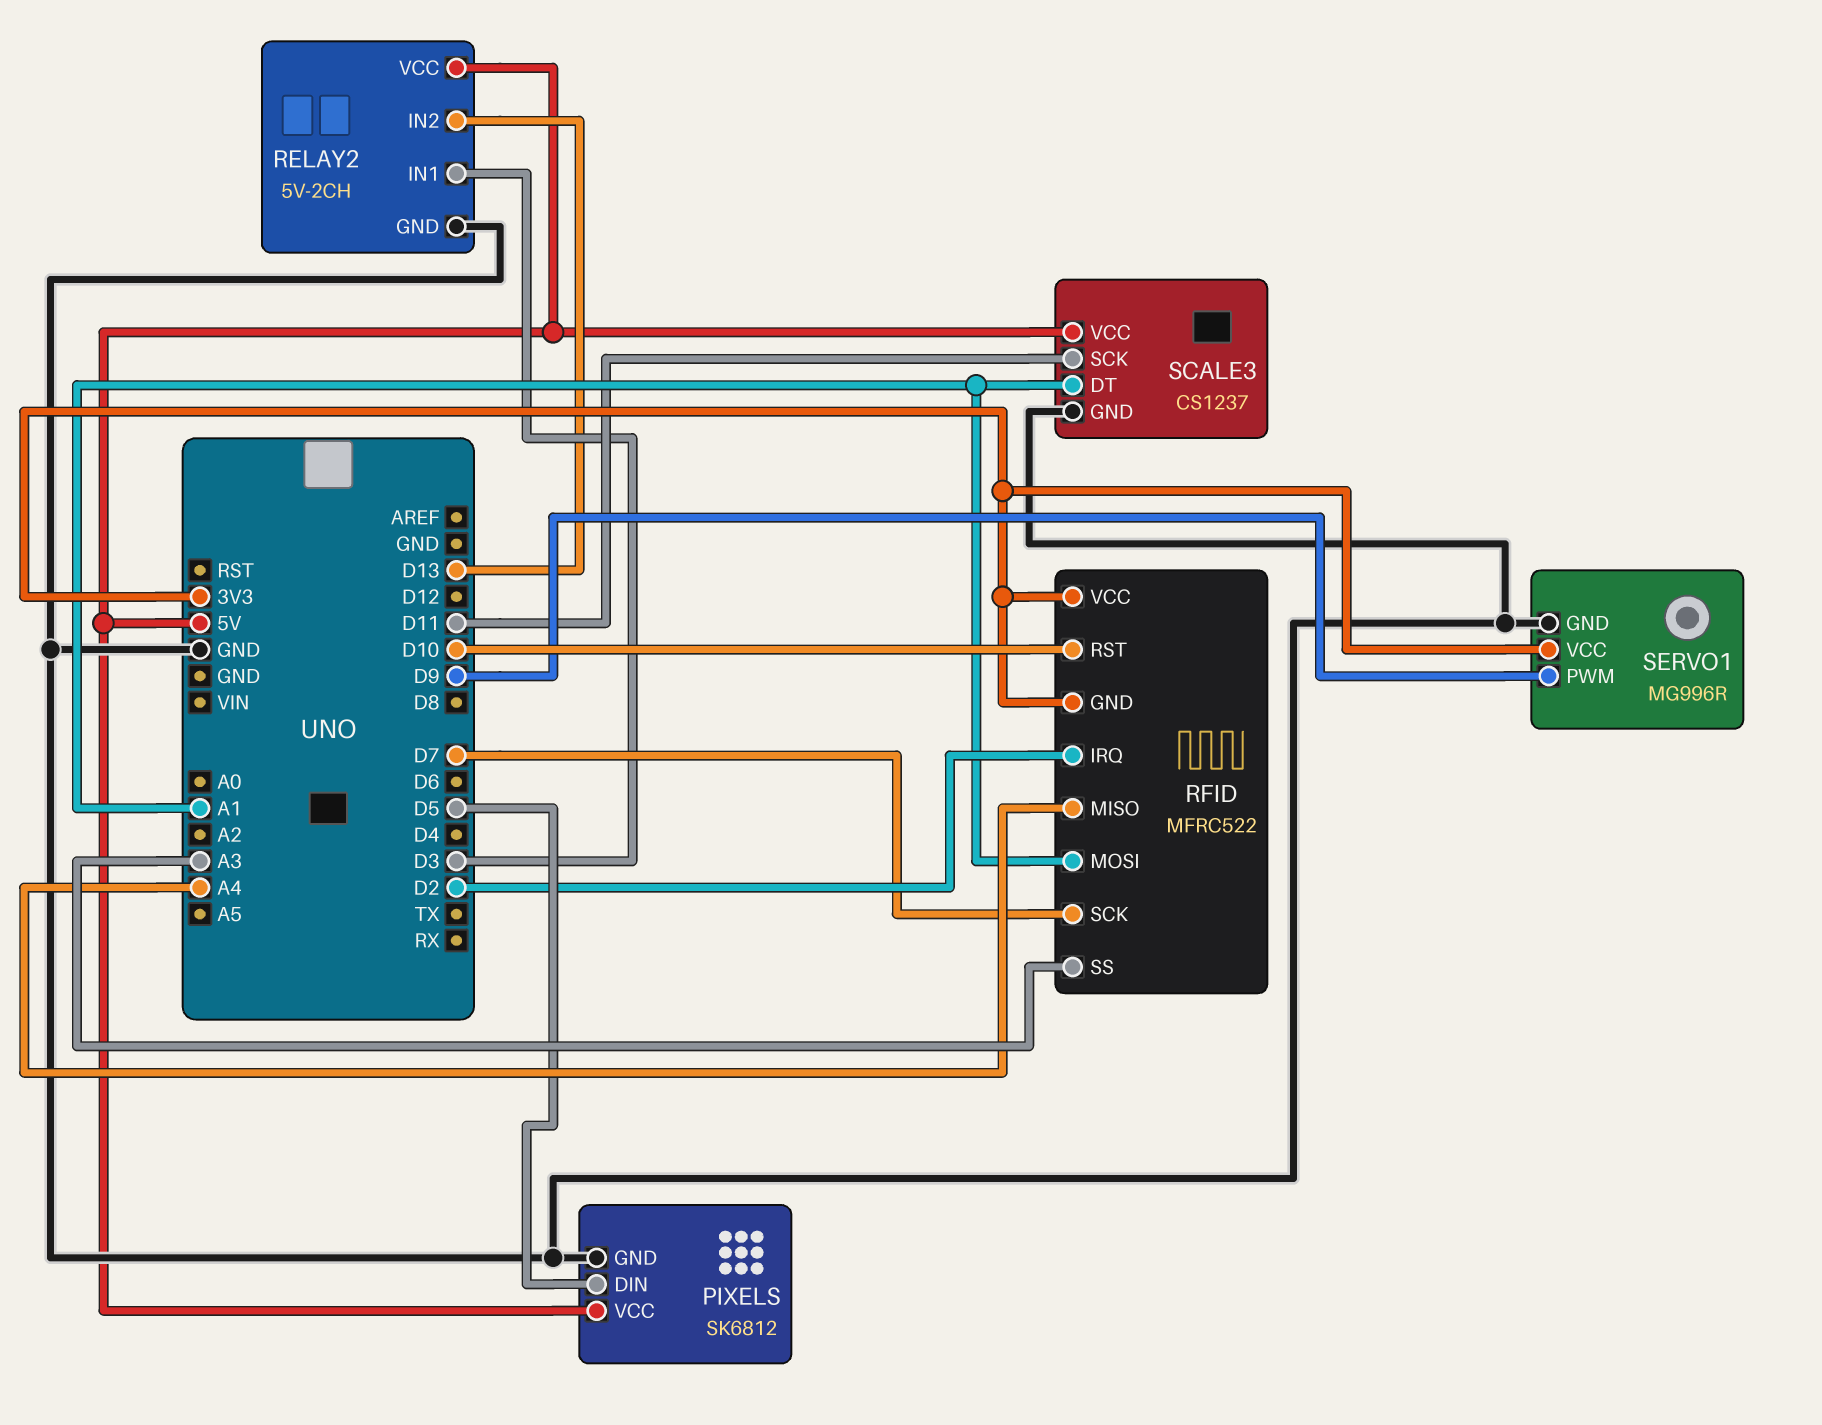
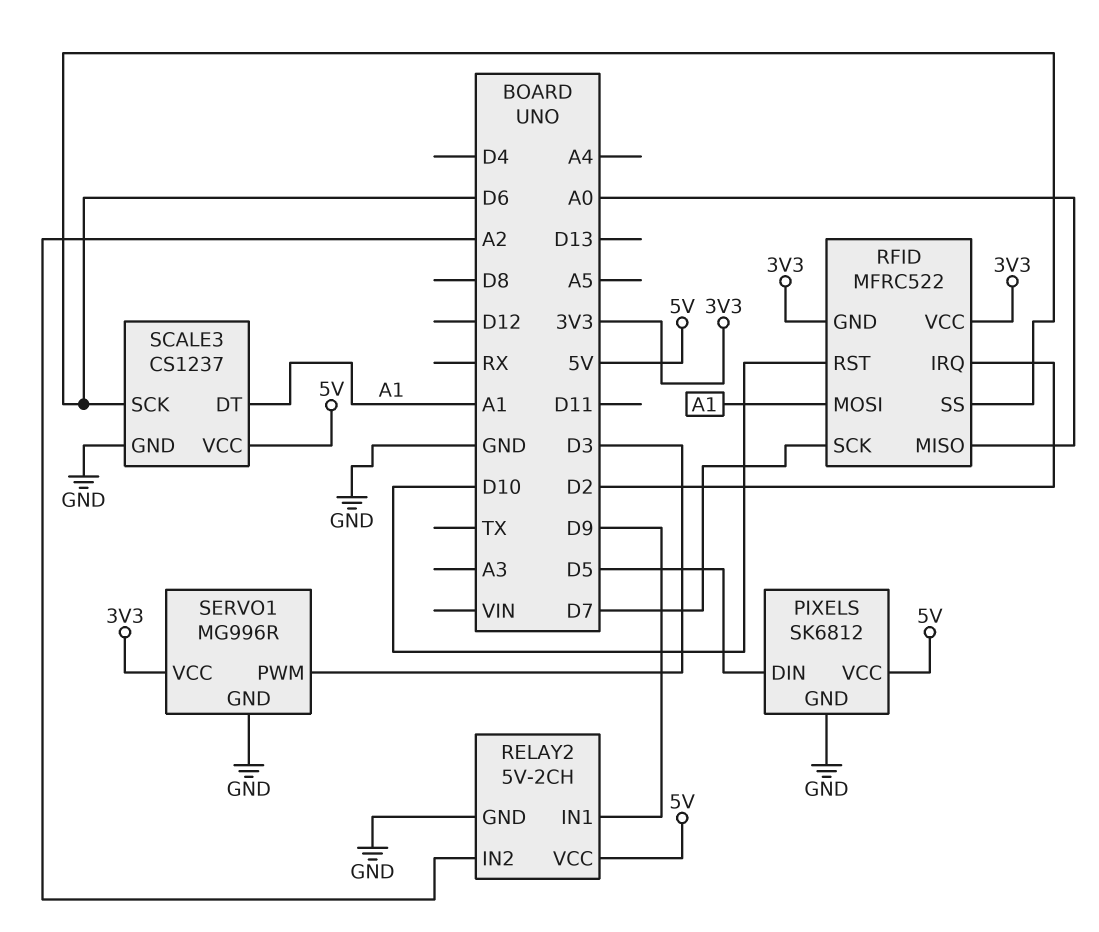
RELAY2 pin IN1: D3 -> D9
RELAY2 pin IN2: D13 -> A2
RFID pin MISO: A4 -> A0
RFID pin SS: A3 -> D6
SCALE3 pin SCK: D11 -> D6
SERVO1 pin PWM: D9 -> D3

